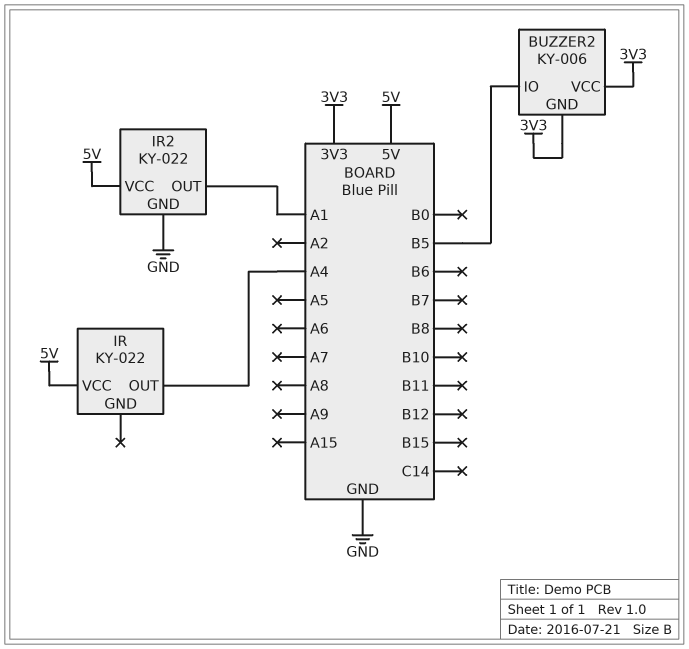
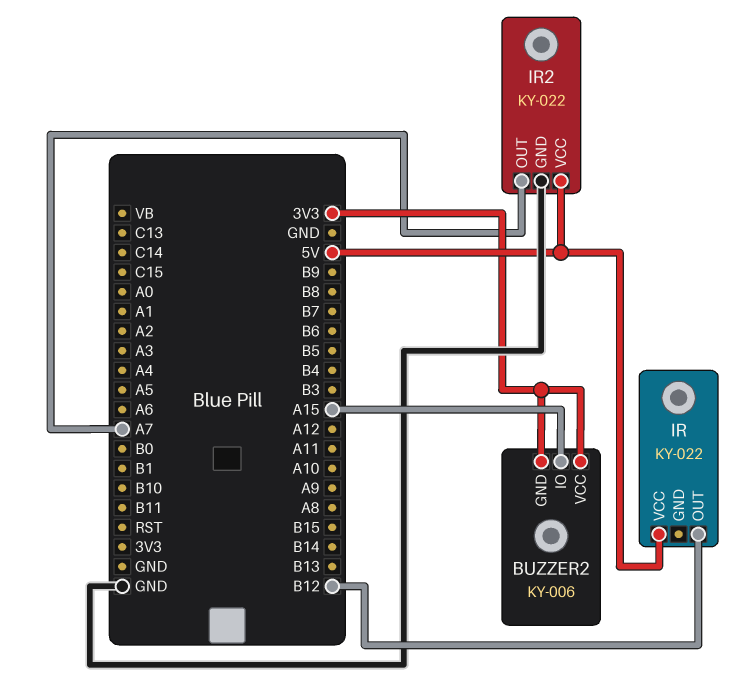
BUZZER2 pin IO: B5 -> A15
IR pin OUT: A4 -> B12
IR2 pin OUT: A1 -> A7

